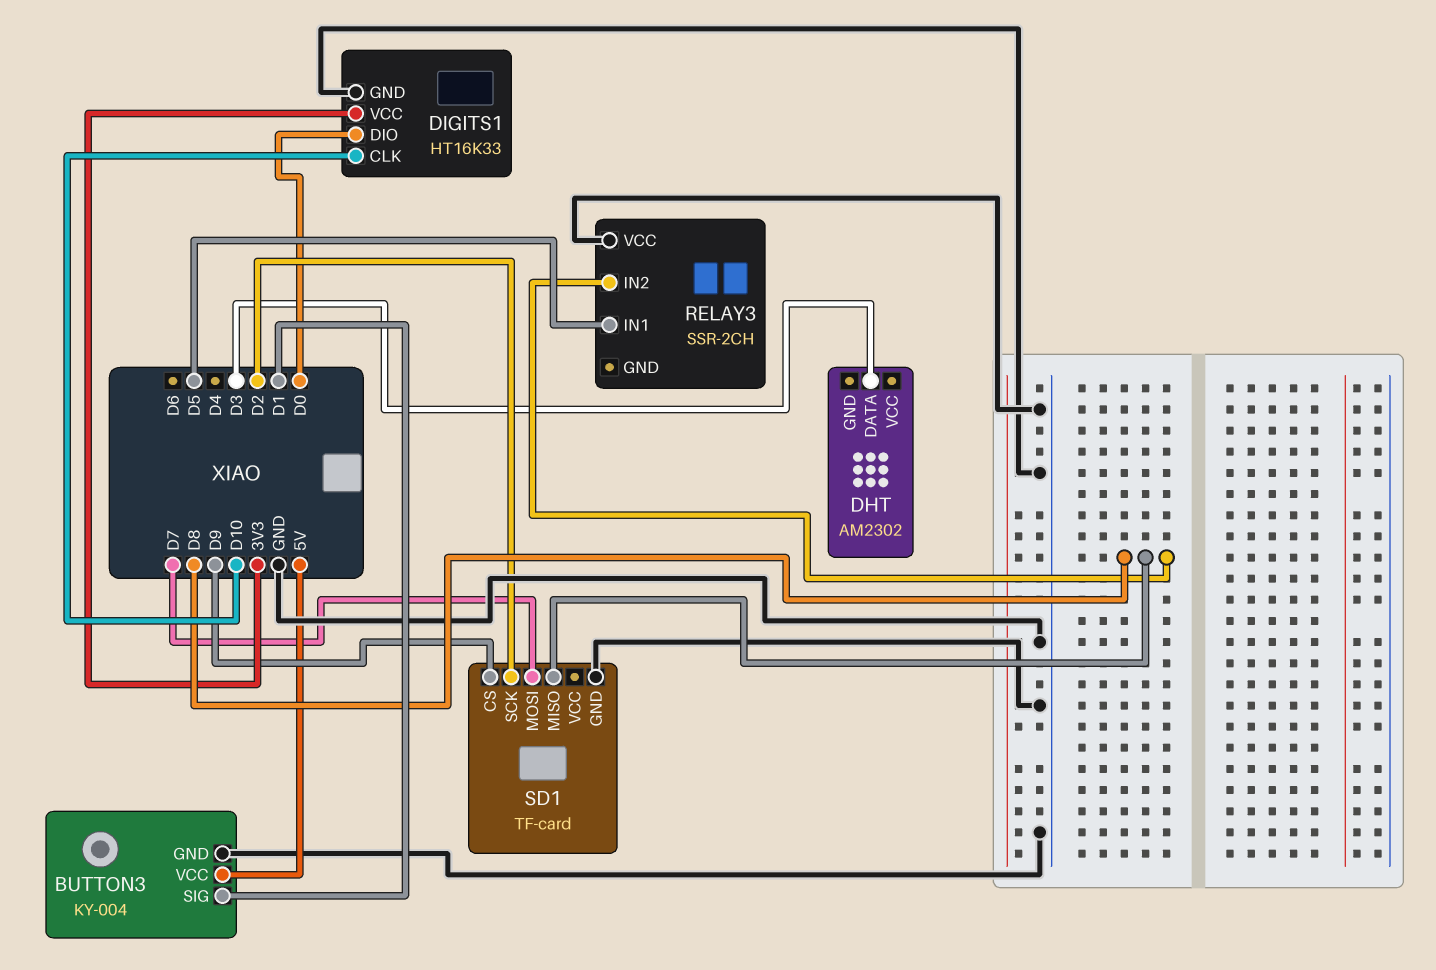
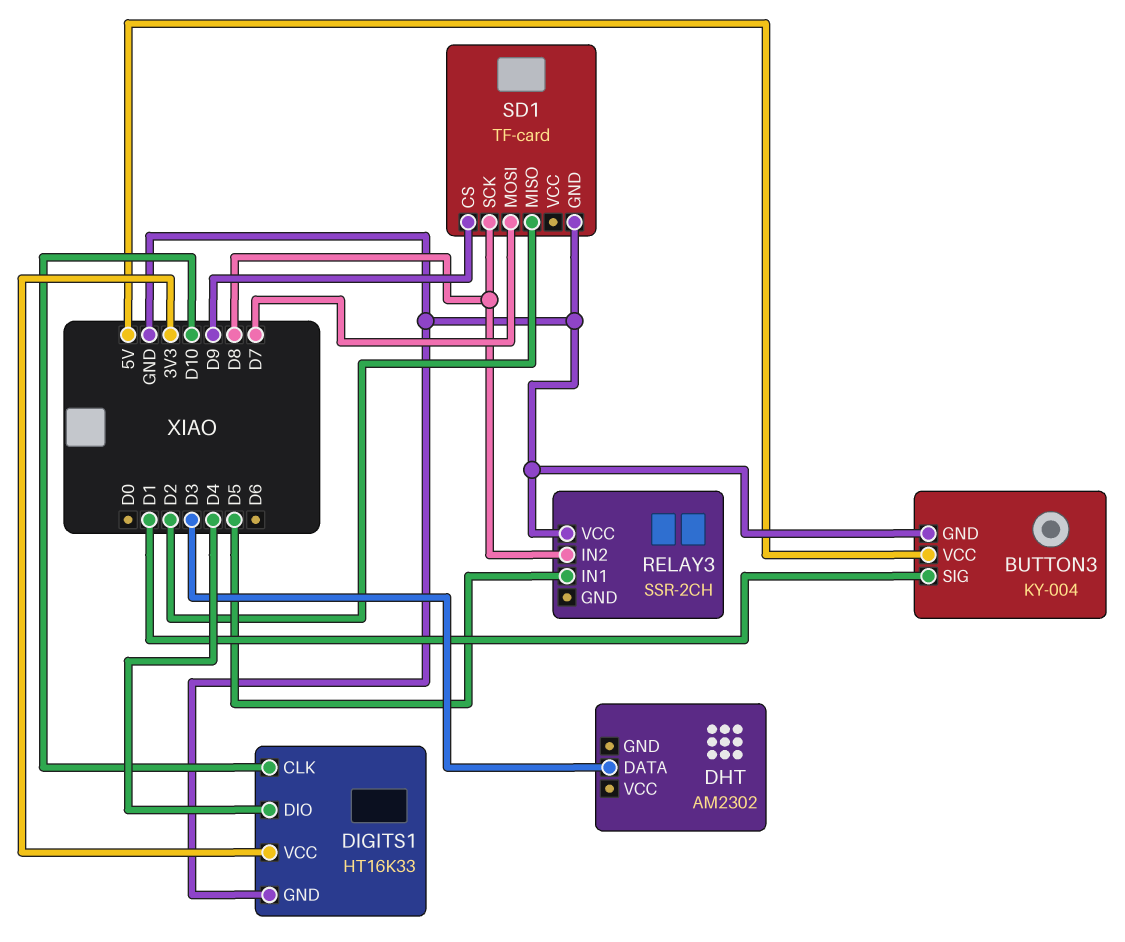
DIGITS1 pin DIO: D0 -> D4
SD1 pin MISO: D8 -> D2
SD1 pin SCK: D2 -> D8

